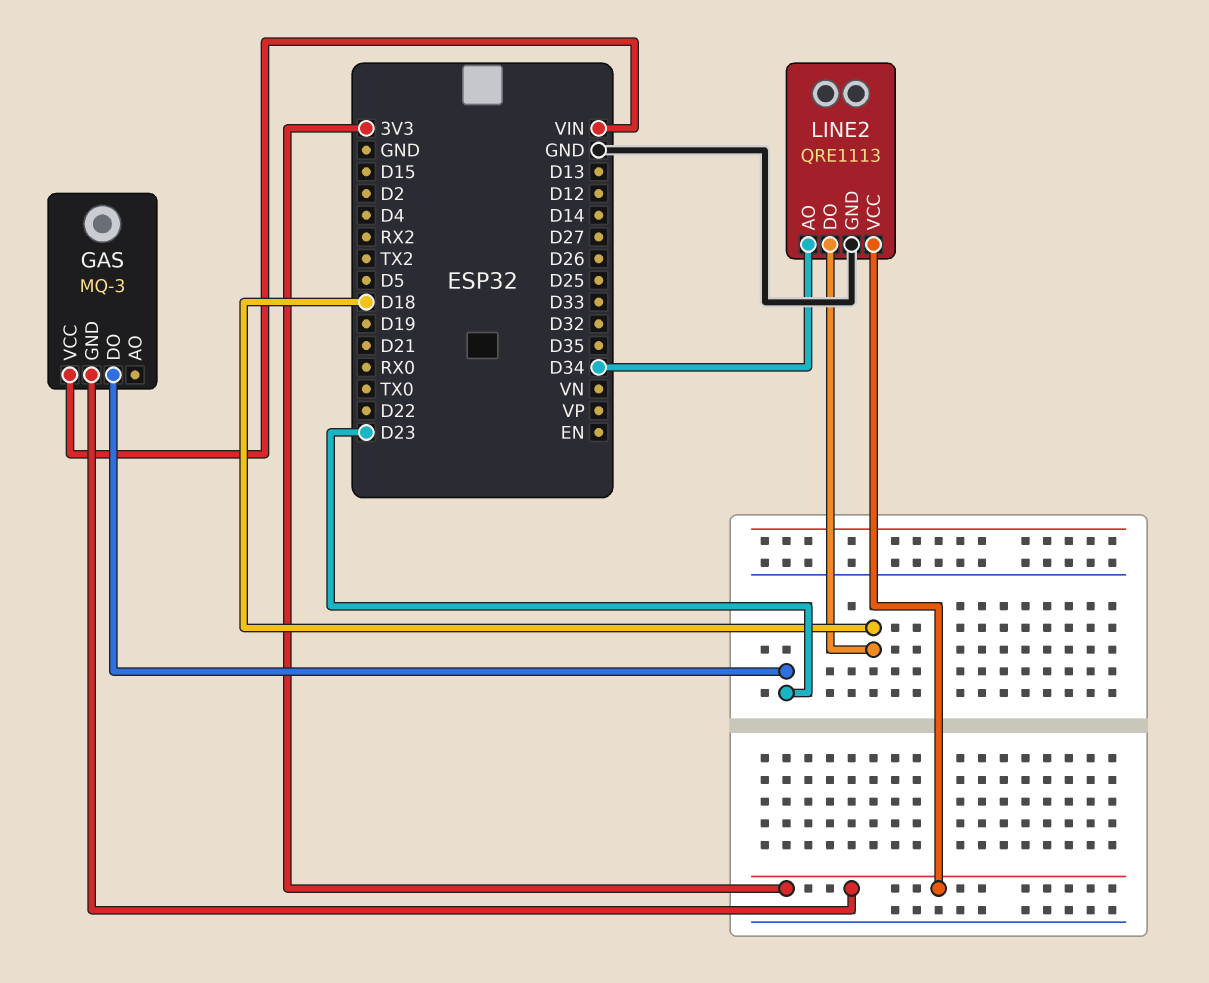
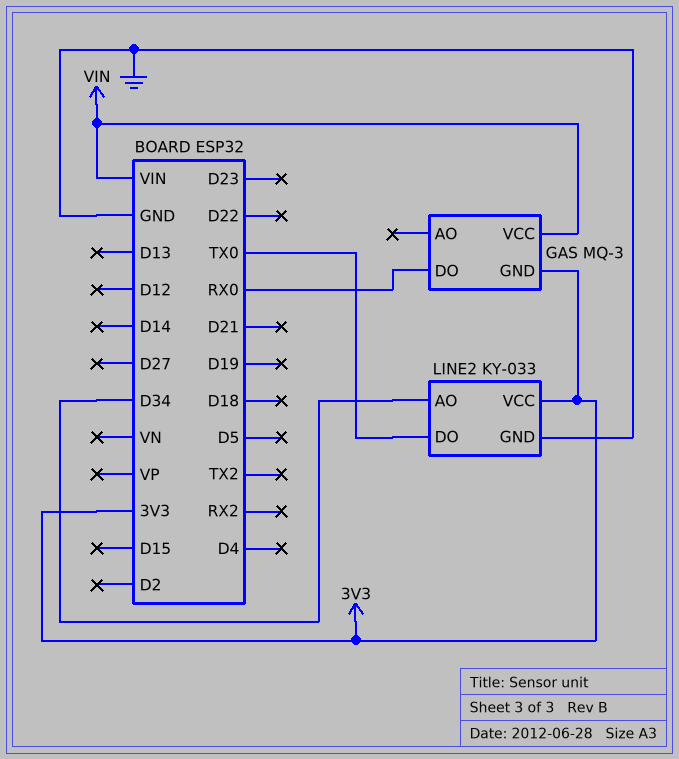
GAS pin DO: D23 -> RX0
LINE2: QRE1113 -> KY-033
LINE2 pin DO: D18 -> TX0

